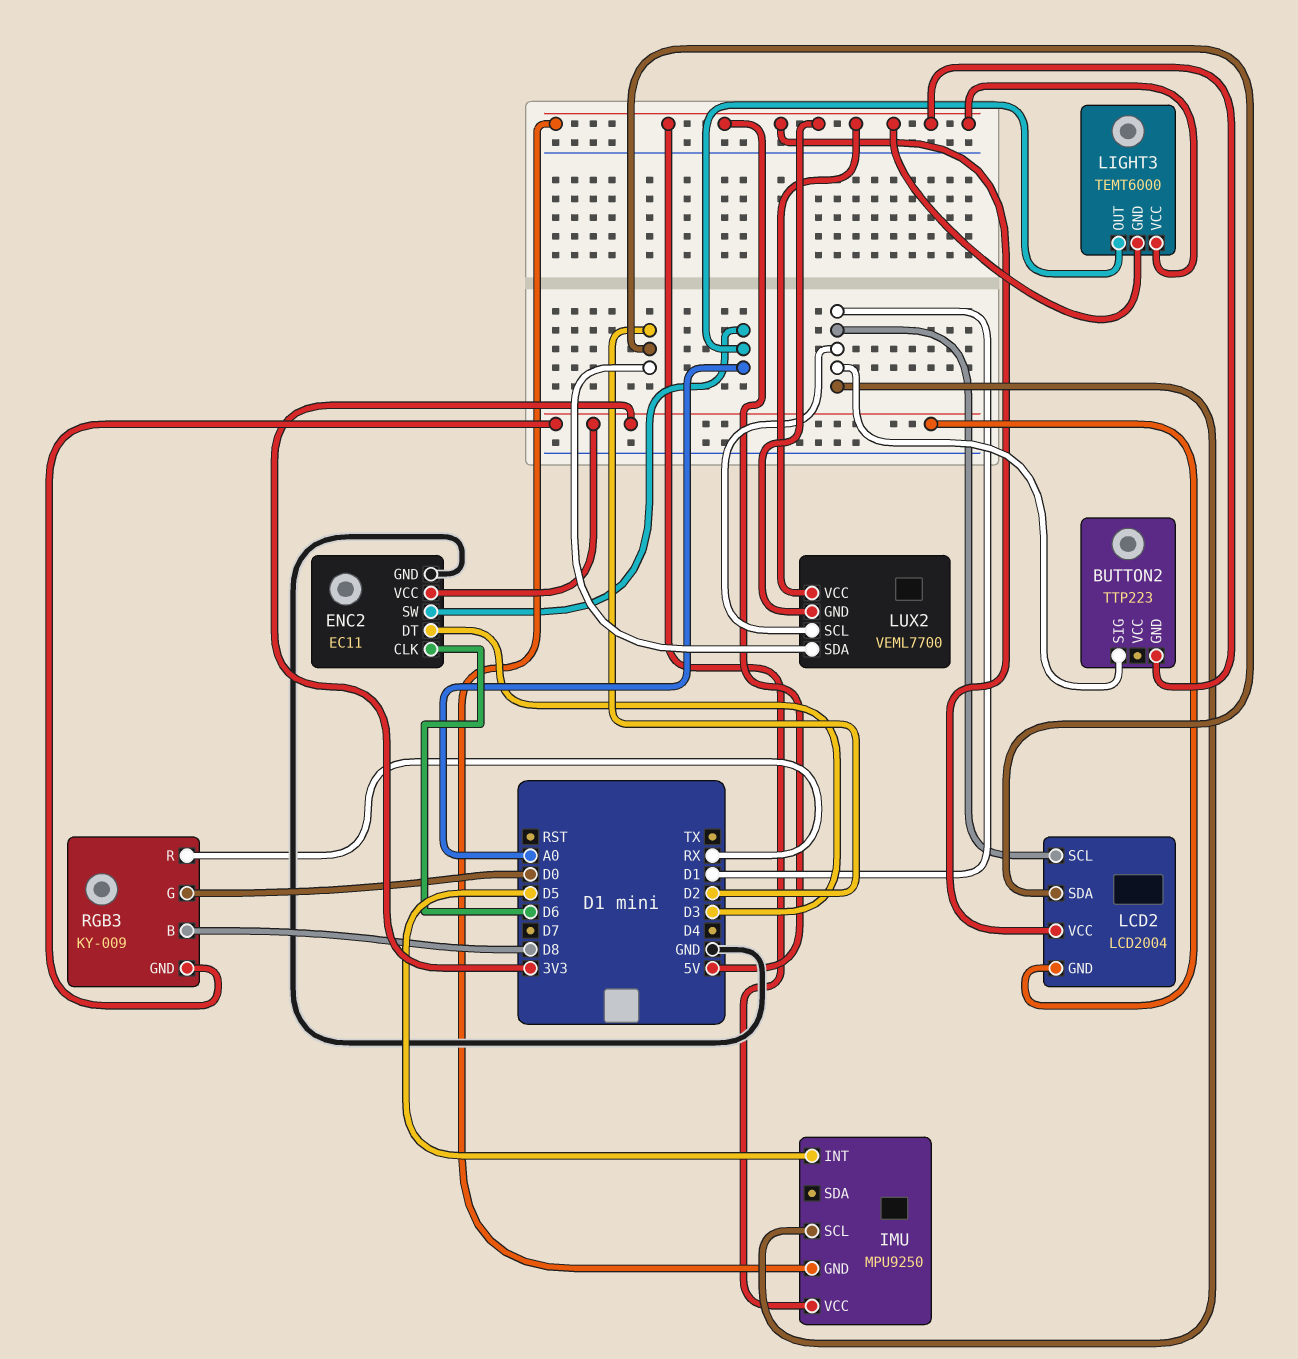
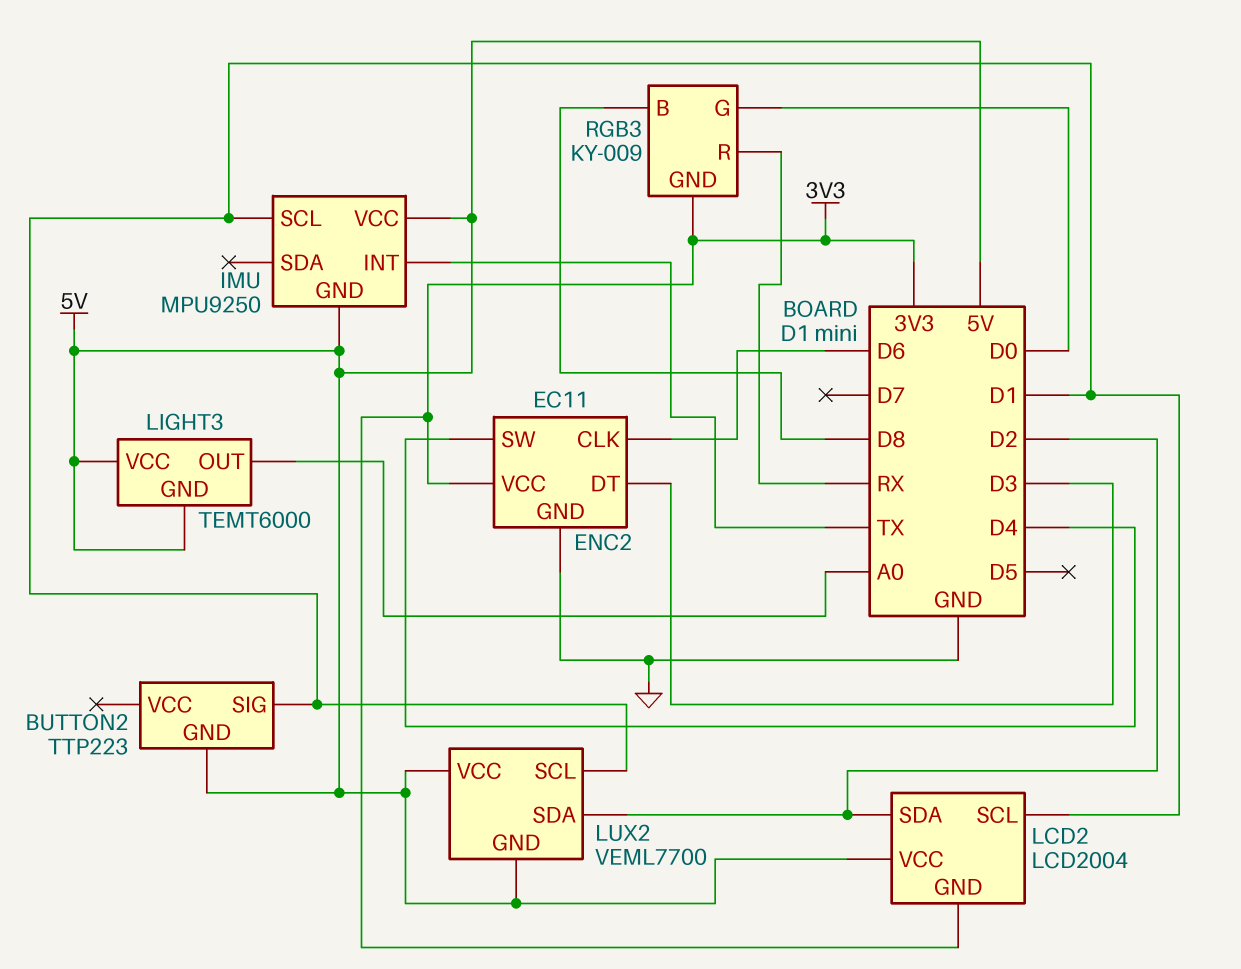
ENC2 pin SW: A0 -> D4
IMU pin INT: D5 -> TX

